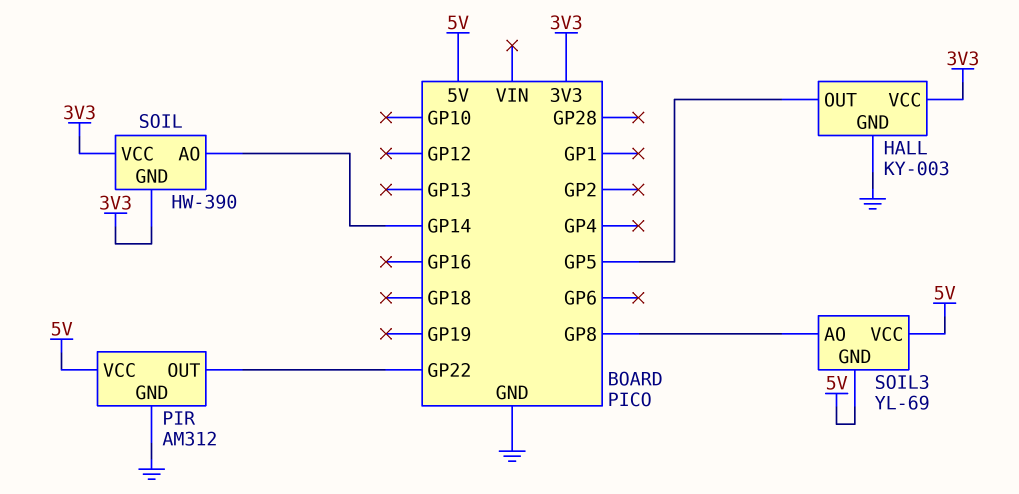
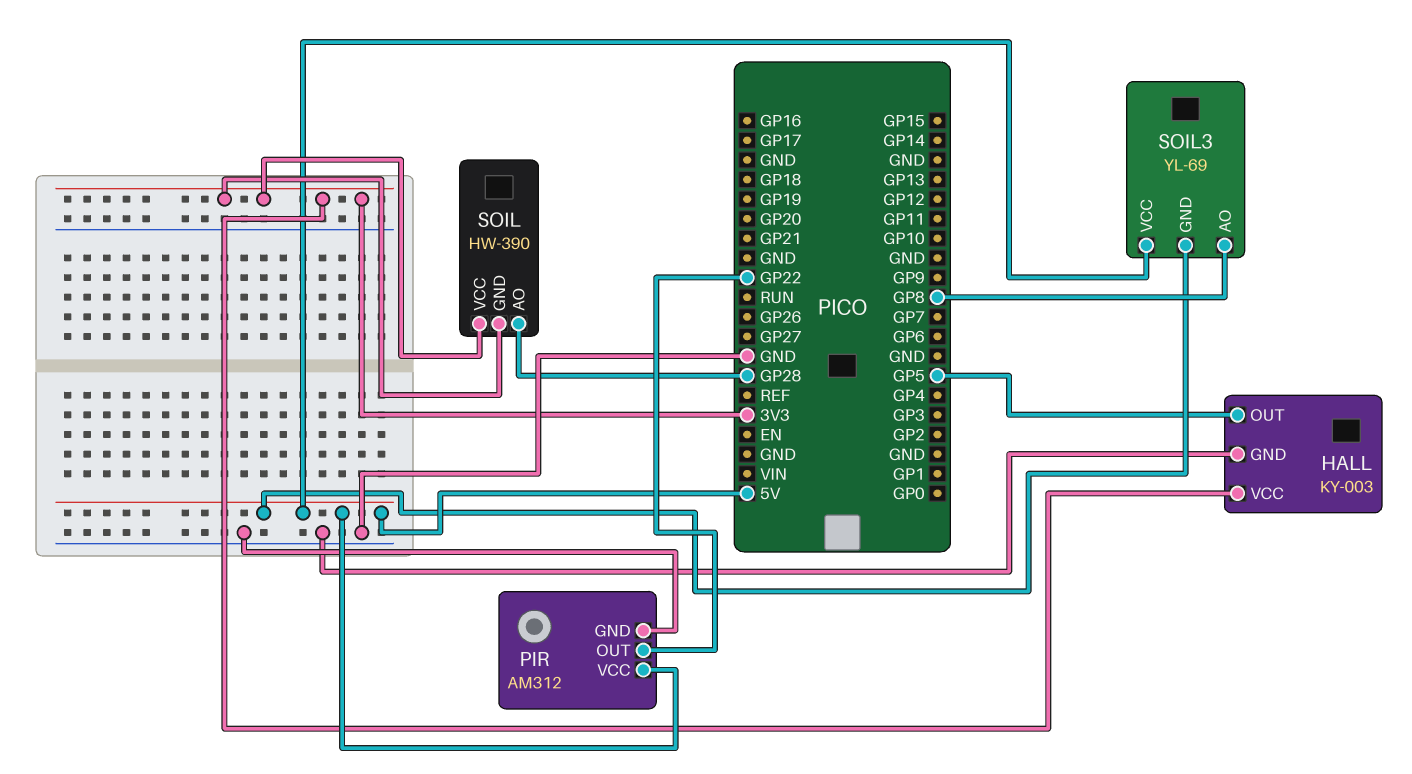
SOIL pin AO: GP14 -> GP28

